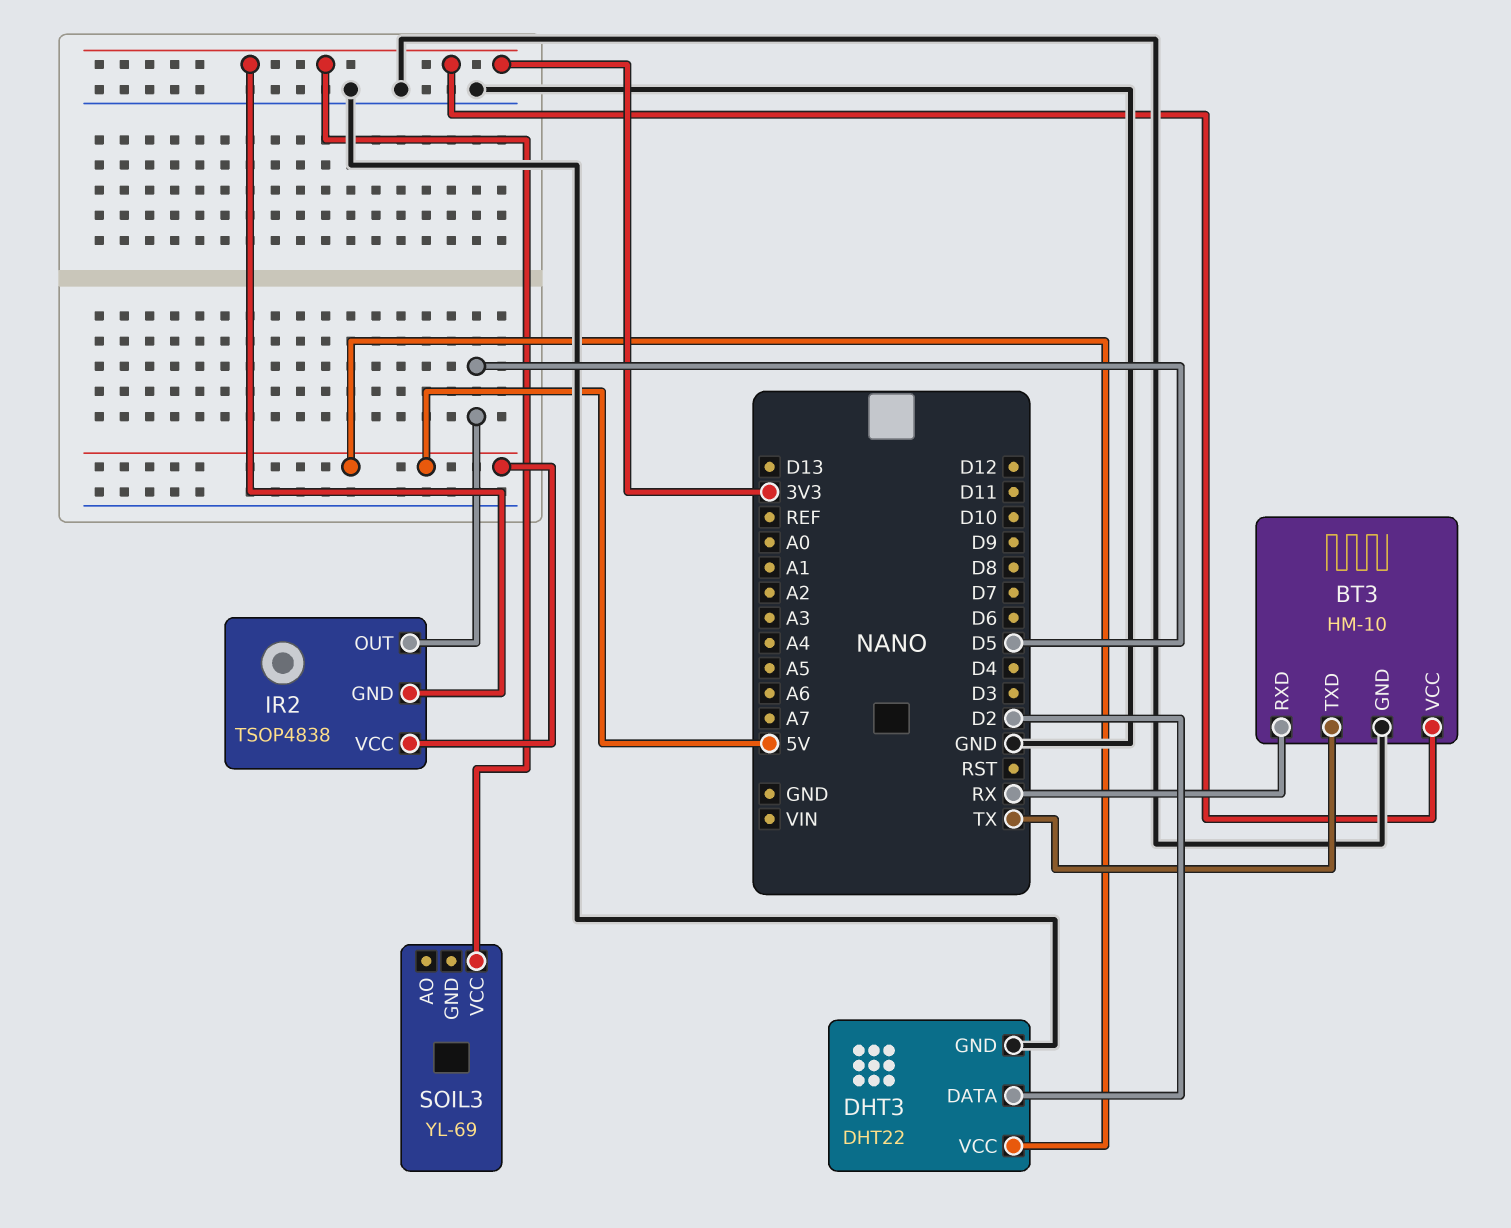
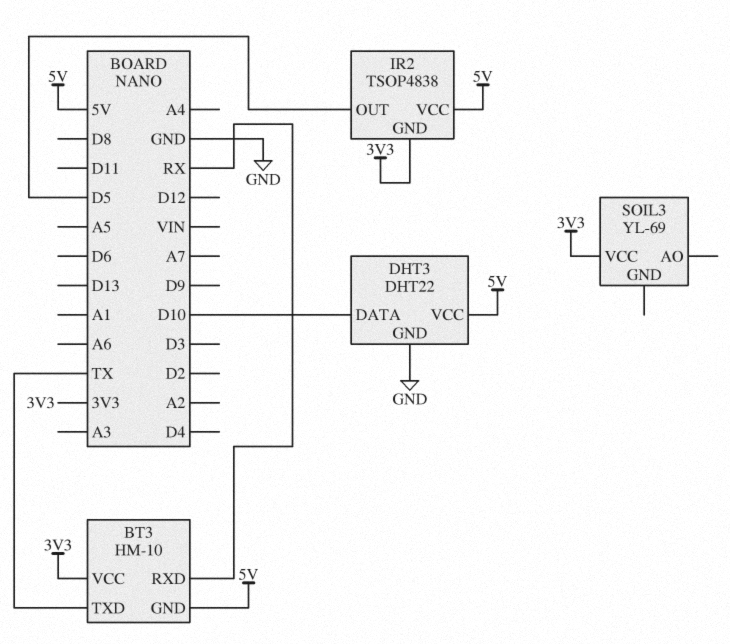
BT3 pin GND: GND -> 5V
DHT3 pin DATA: D2 -> D10

